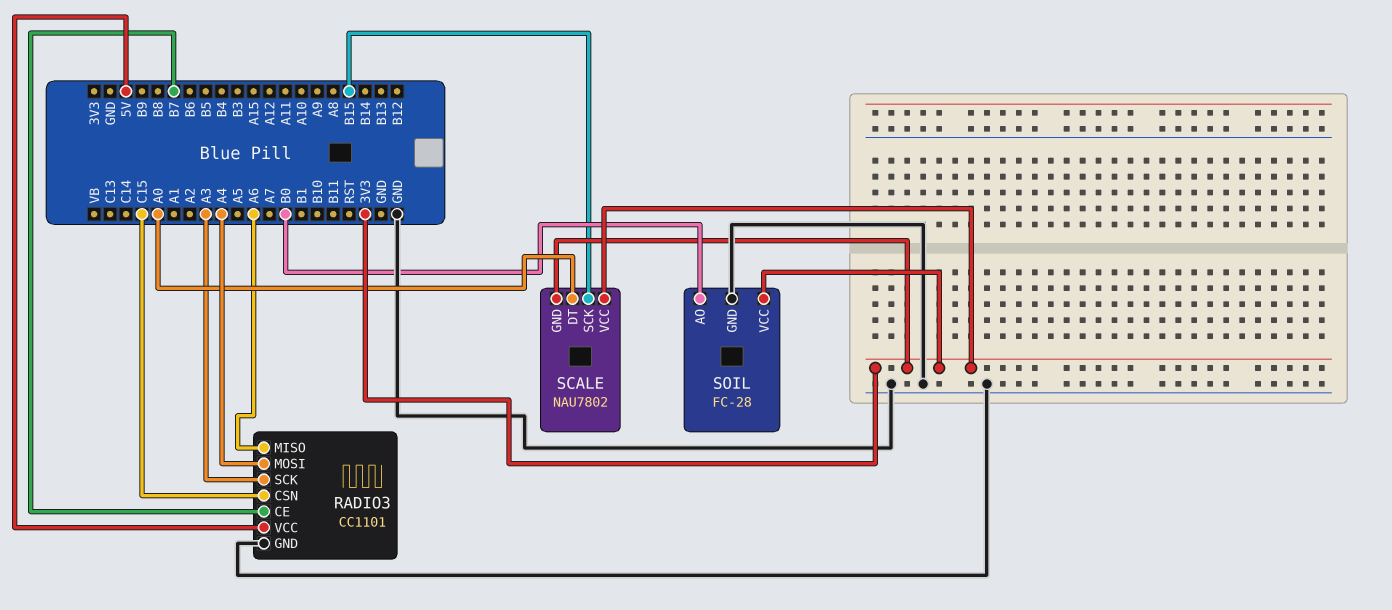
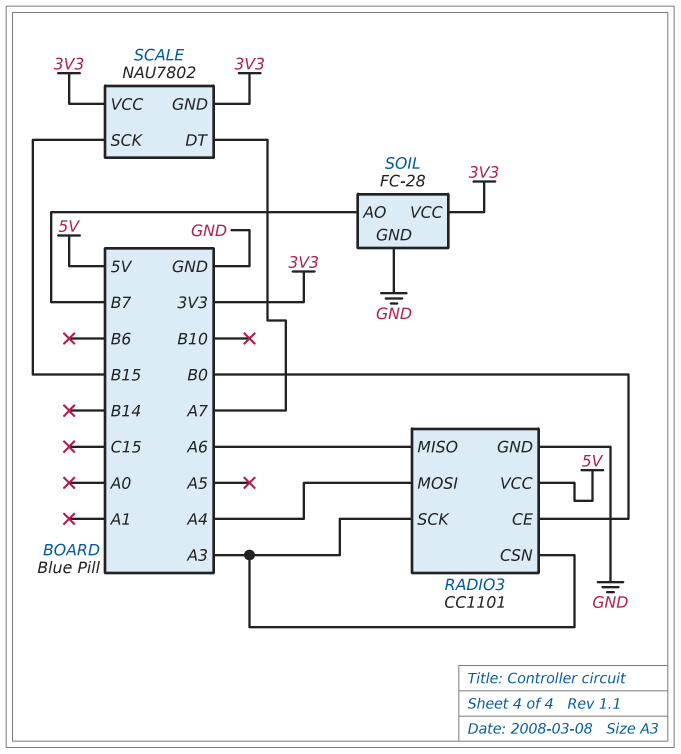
RADIO3 pin CE: B7 -> B0
RADIO3 pin CSN: C15 -> A3
SCALE pin DT: A0 -> A7
SOIL pin AO: B0 -> B7

